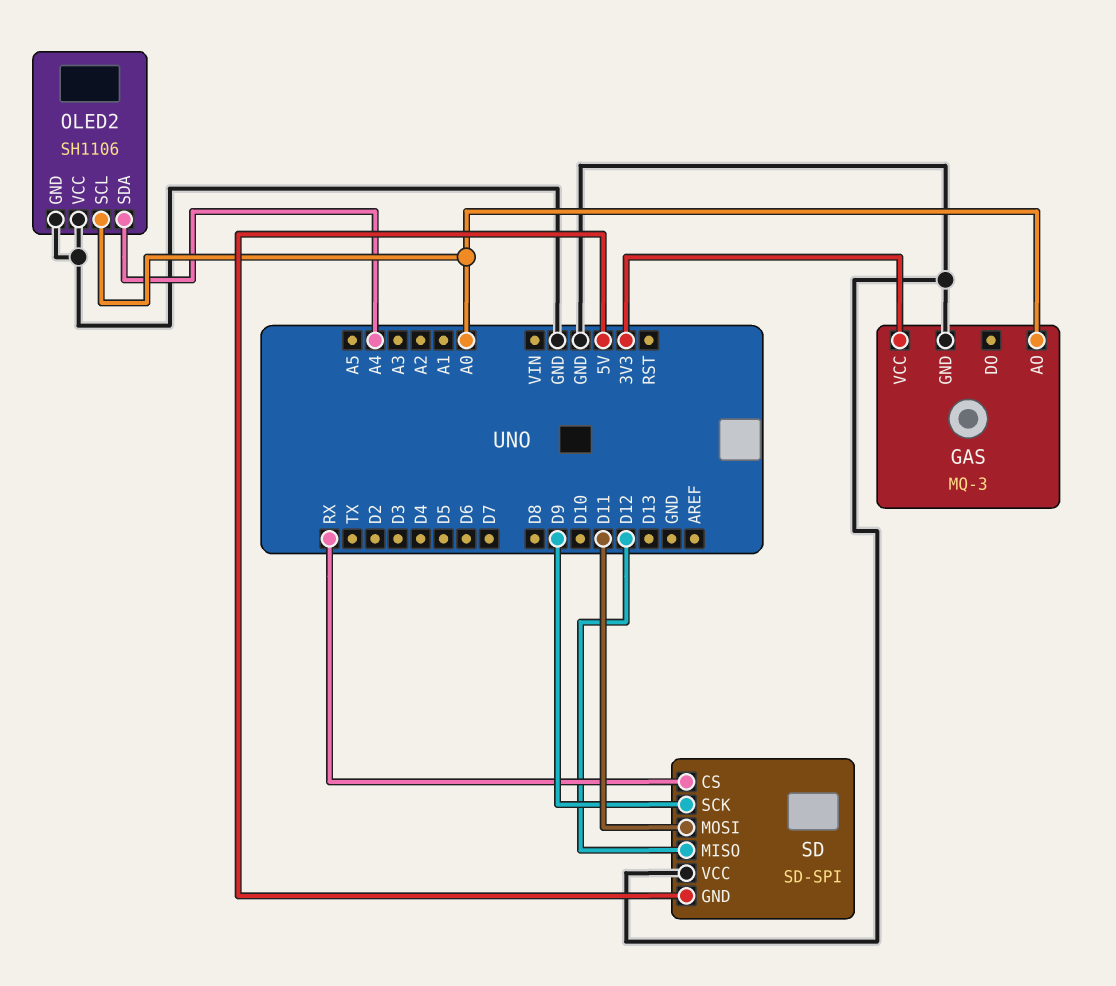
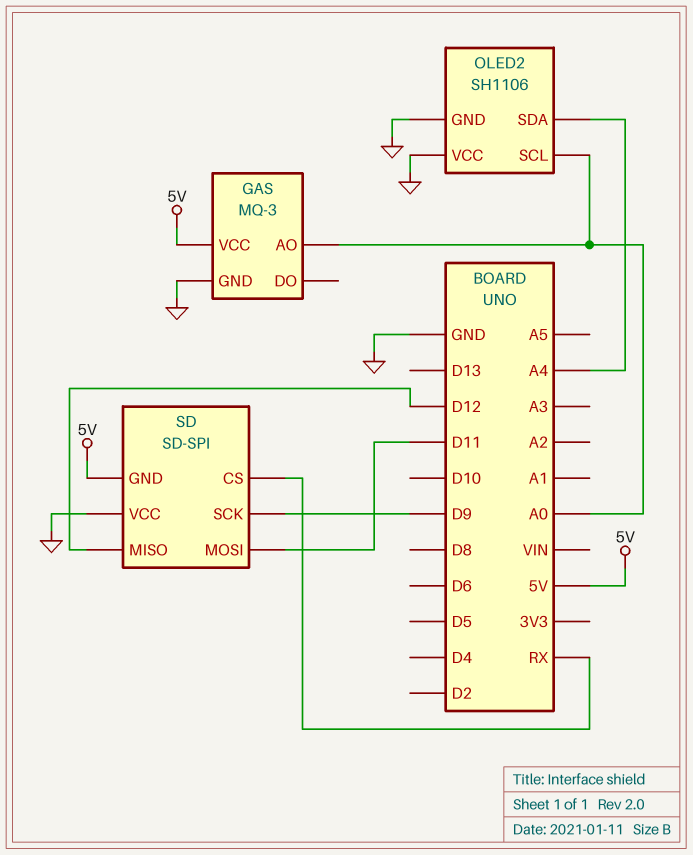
GAS pin VCC: 3V3 -> 5V

